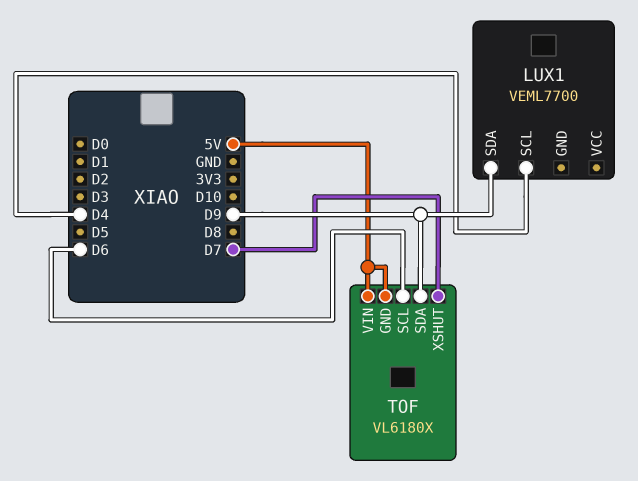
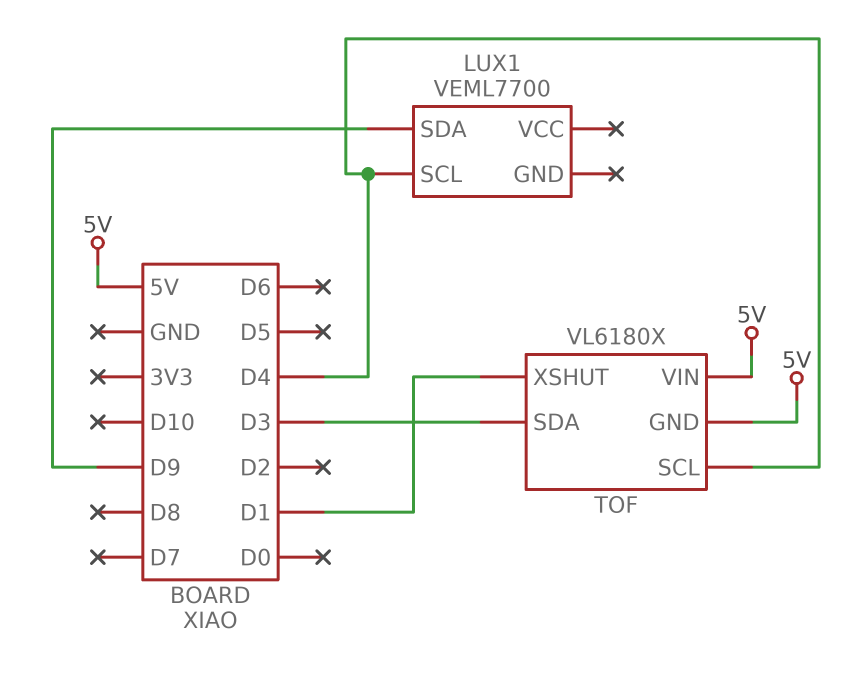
TOF pin SCL: D6 -> D4
TOF pin SDA: D9 -> D3
TOF pin XSHUT: D7 -> D1

